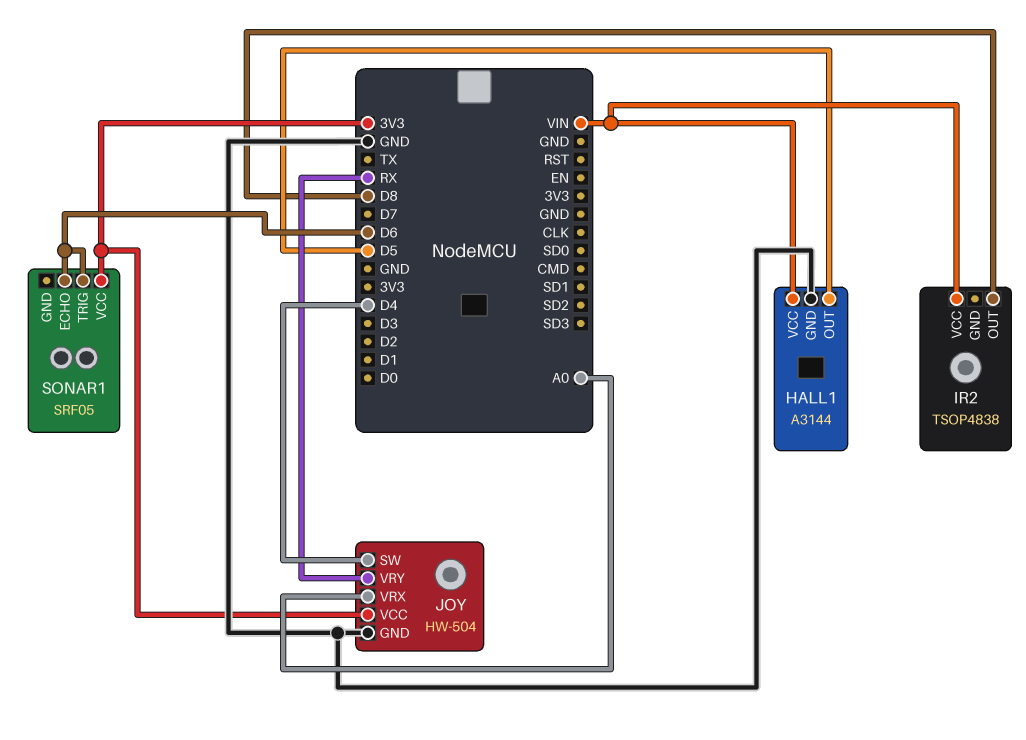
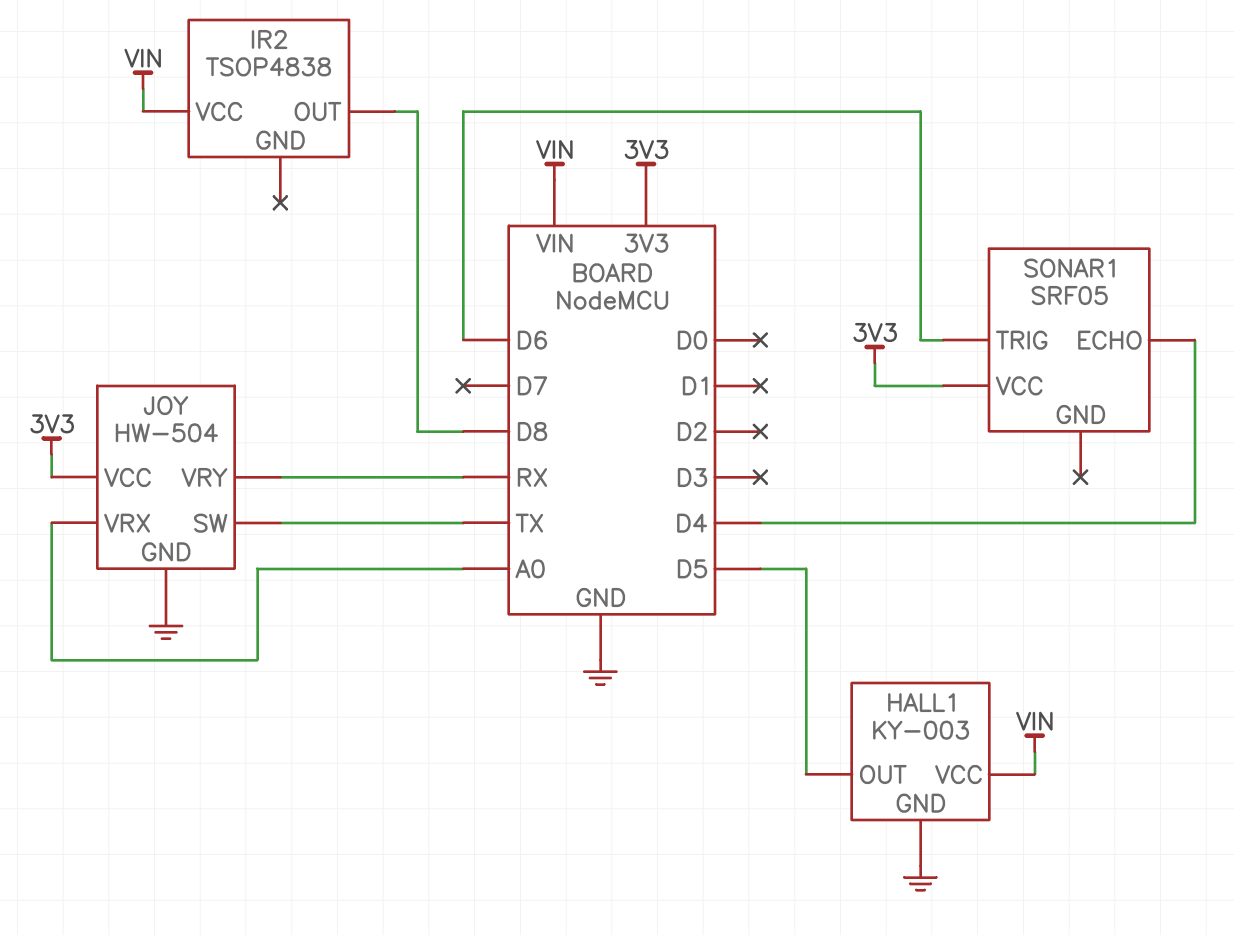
HALL1: A3144 -> KY-003
JOY pin SW: D4 -> TX
SONAR1 pin ECHO: D6 -> D4

